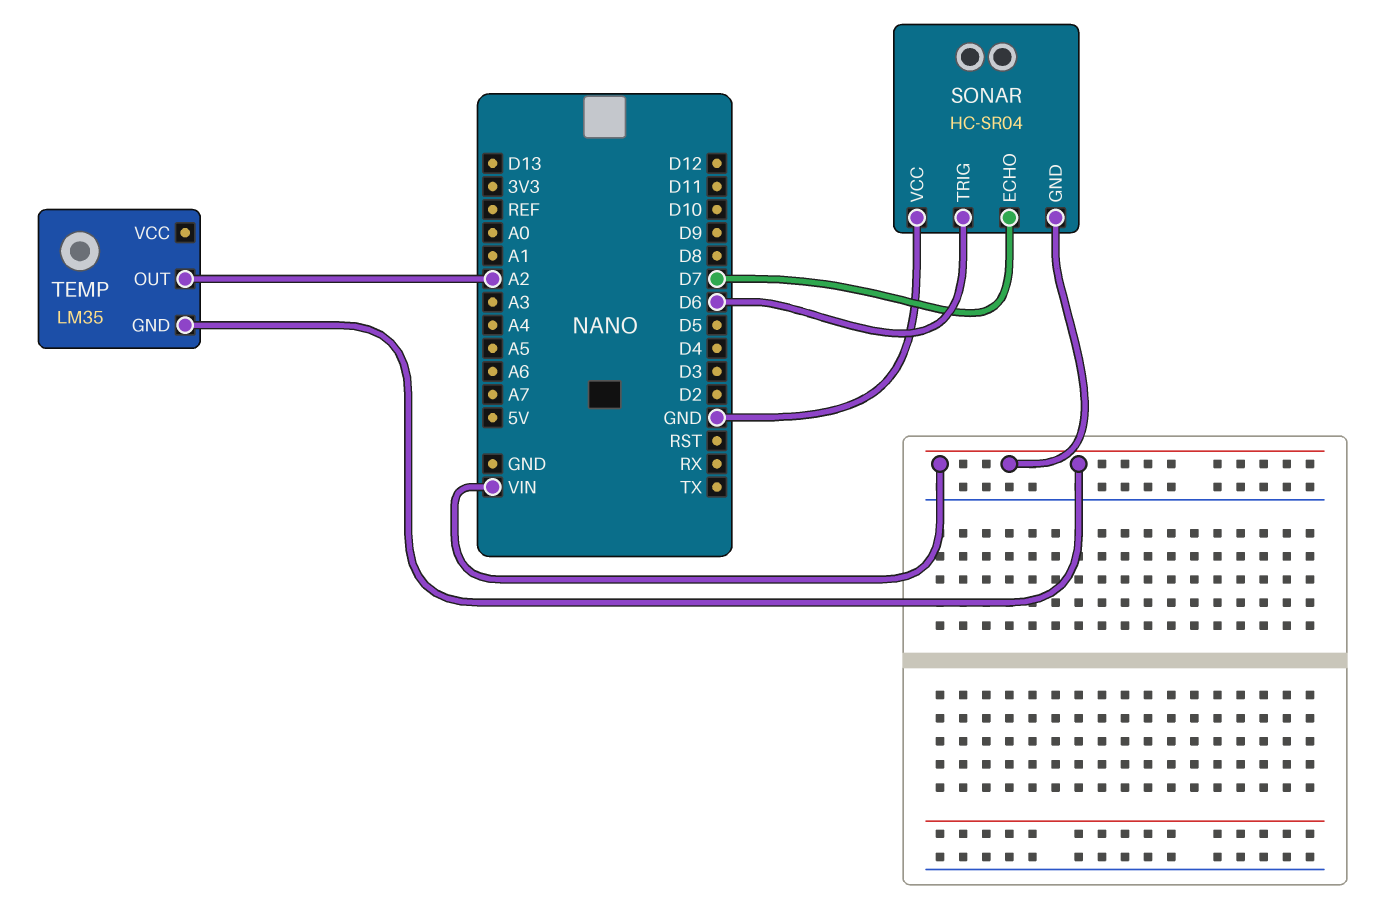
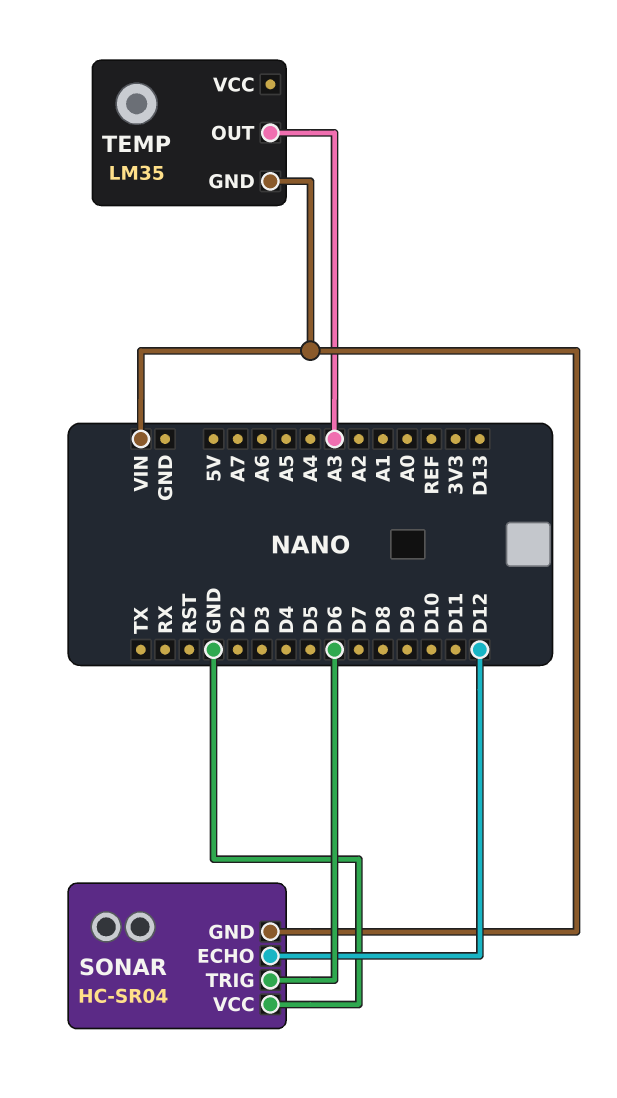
SONAR pin ECHO: D7 -> D12
TEMP pin OUT: A2 -> A3

